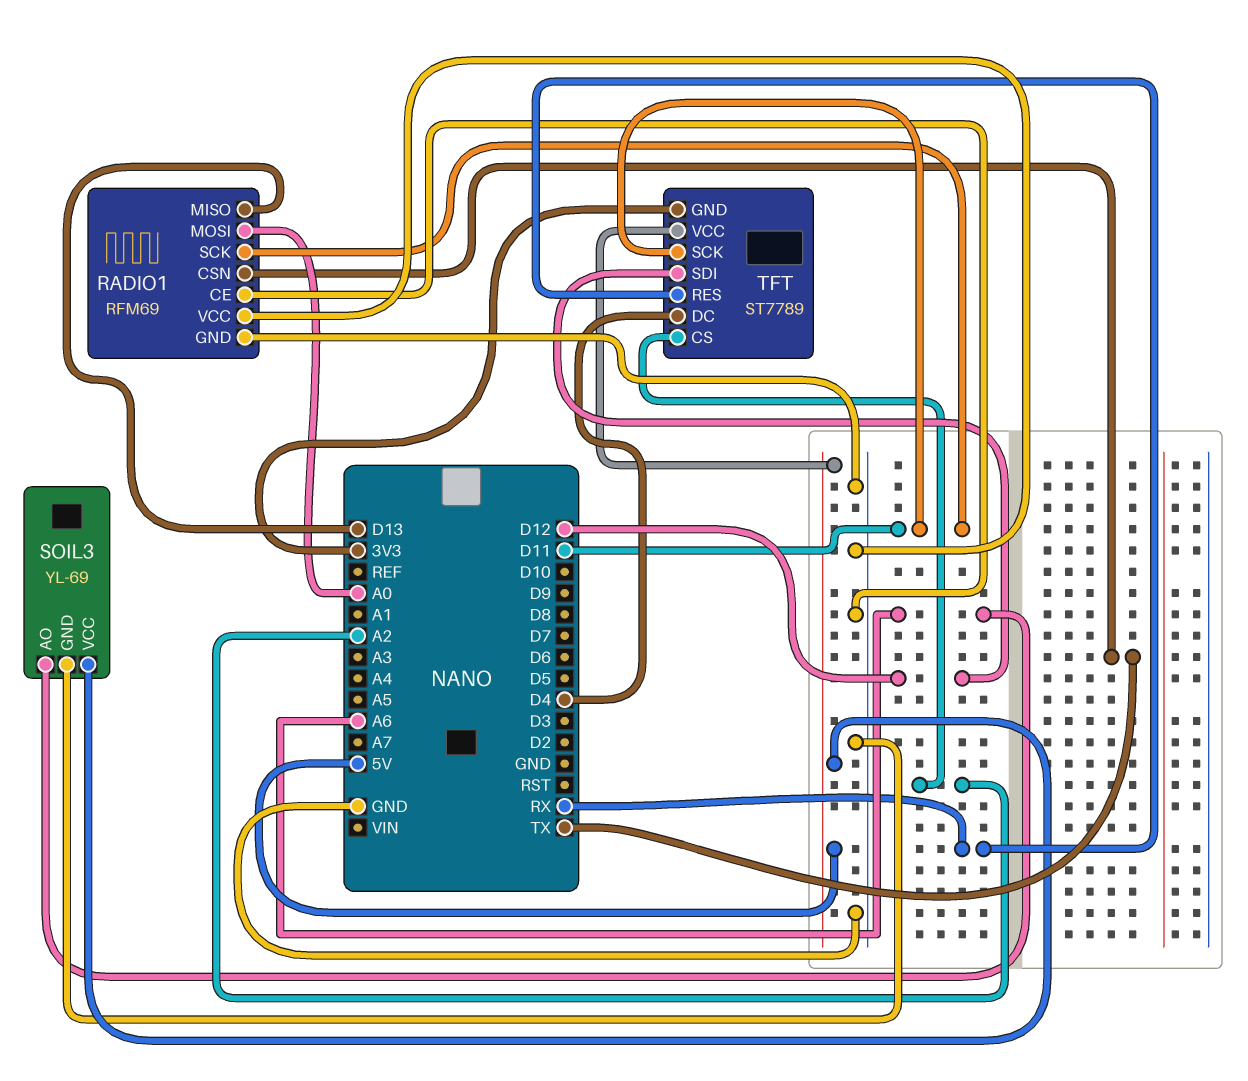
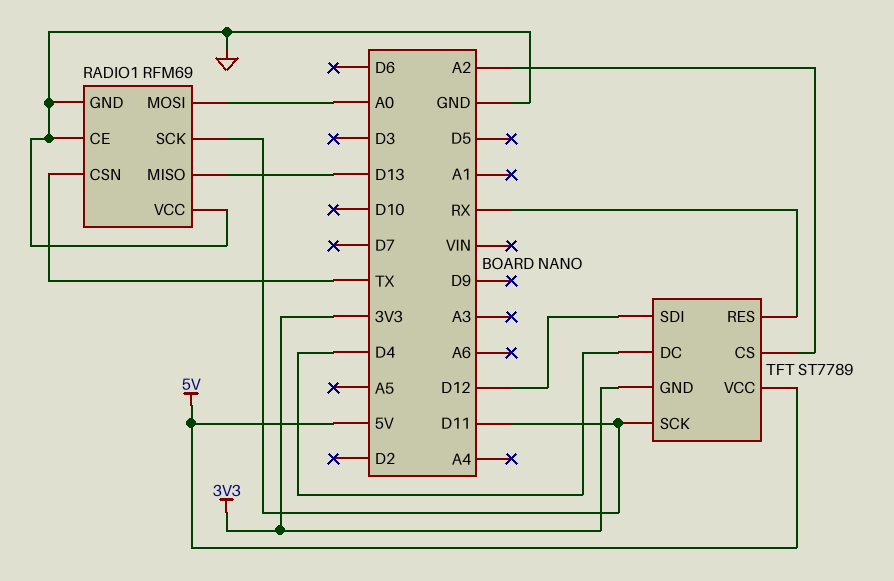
SOIL3: YL-69 -> none
SOIL3 pin AO: A6 -> none
SOIL3 pin GND: GND -> none
SOIL3 pin VCC: 5V -> none

